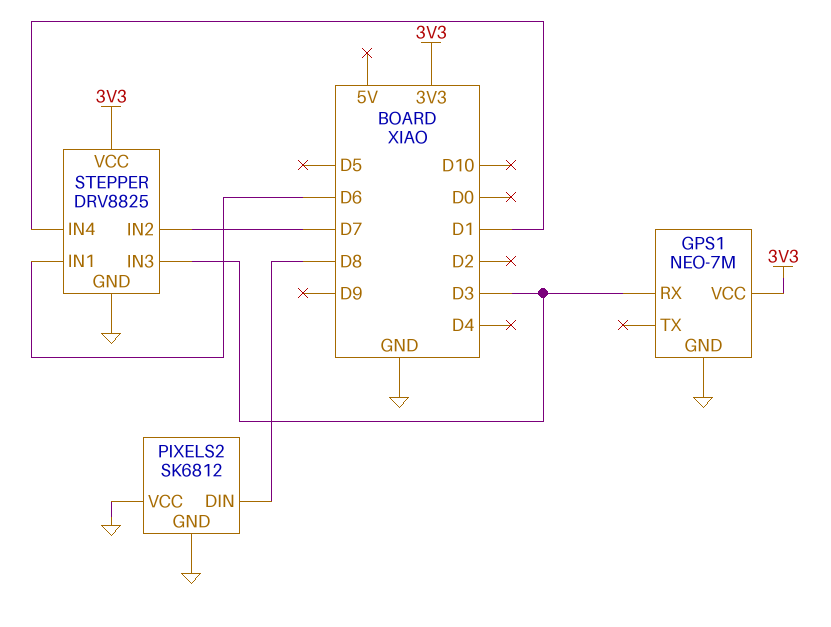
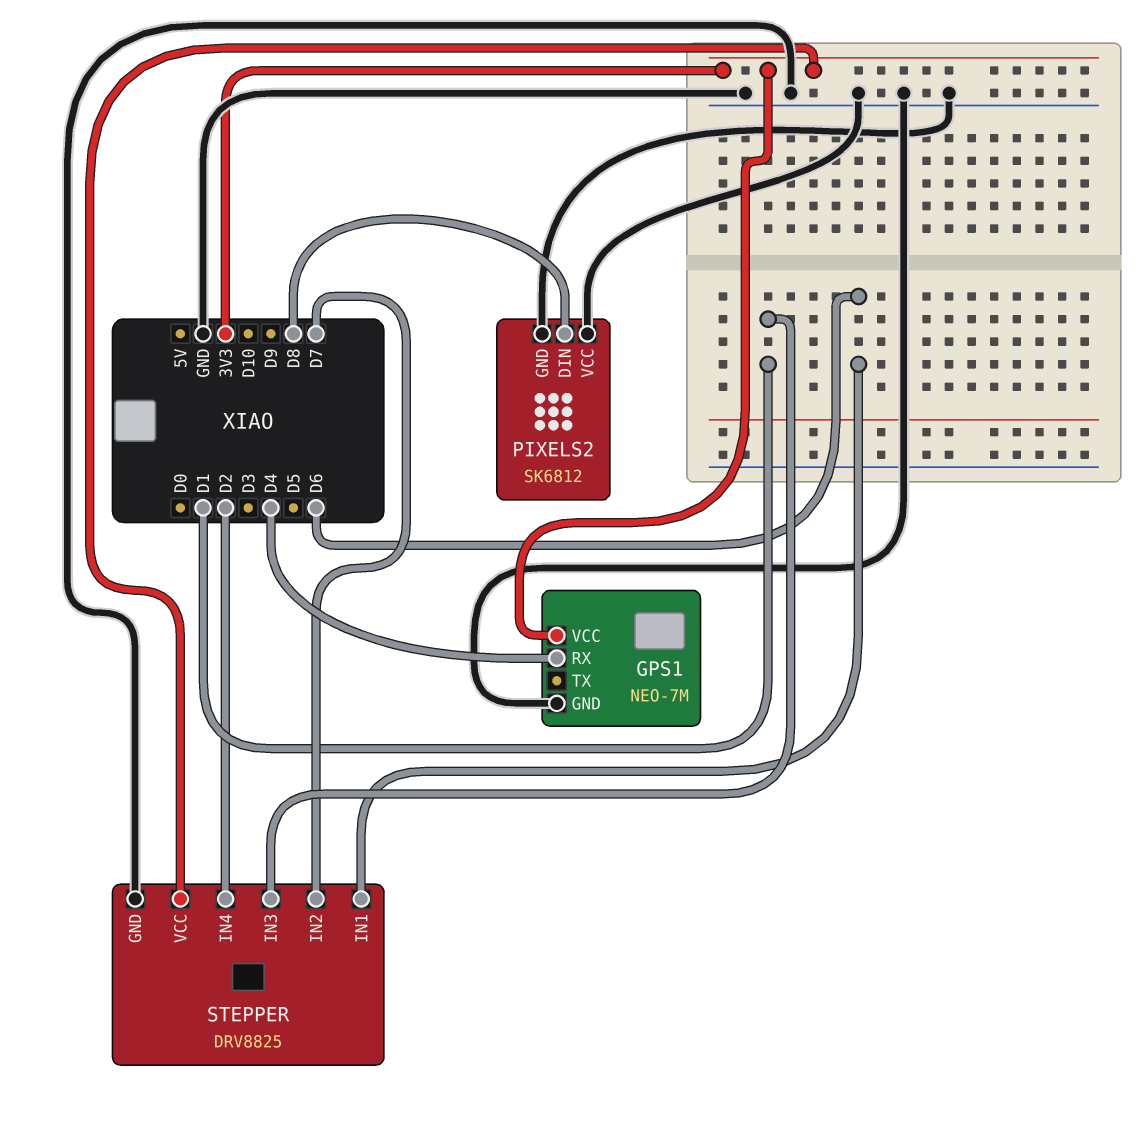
GPS1 pin RX: D3 -> D4
STEPPER pin IN3: D3 -> D1
STEPPER pin IN4: D1 -> D2

